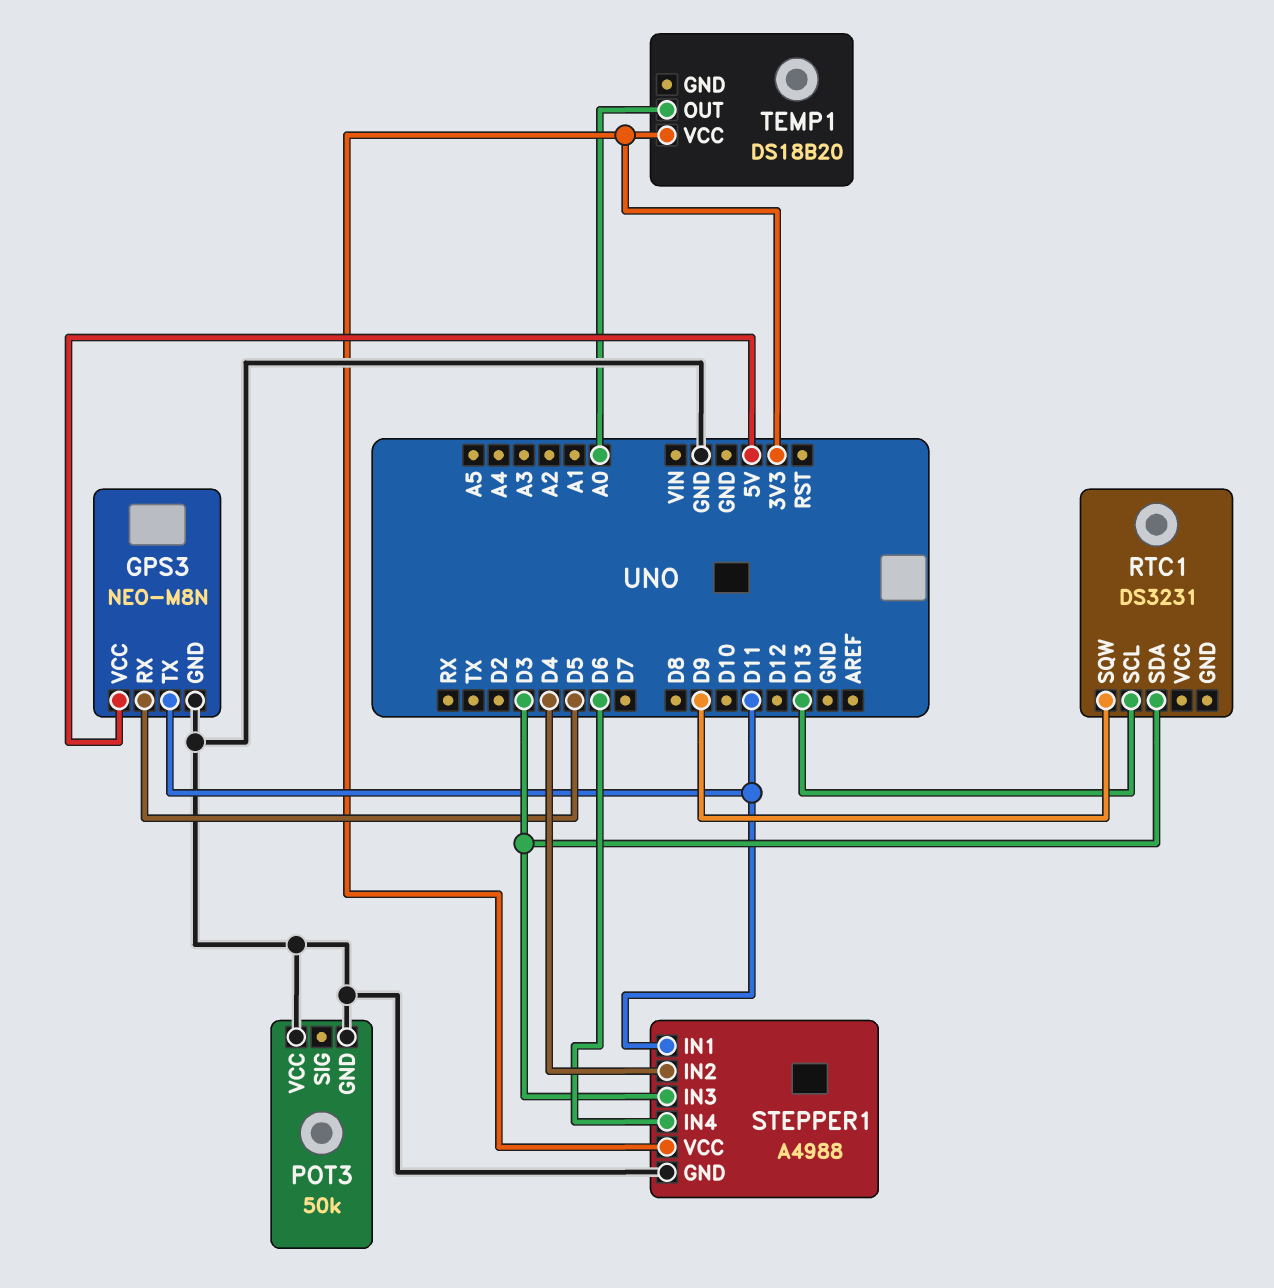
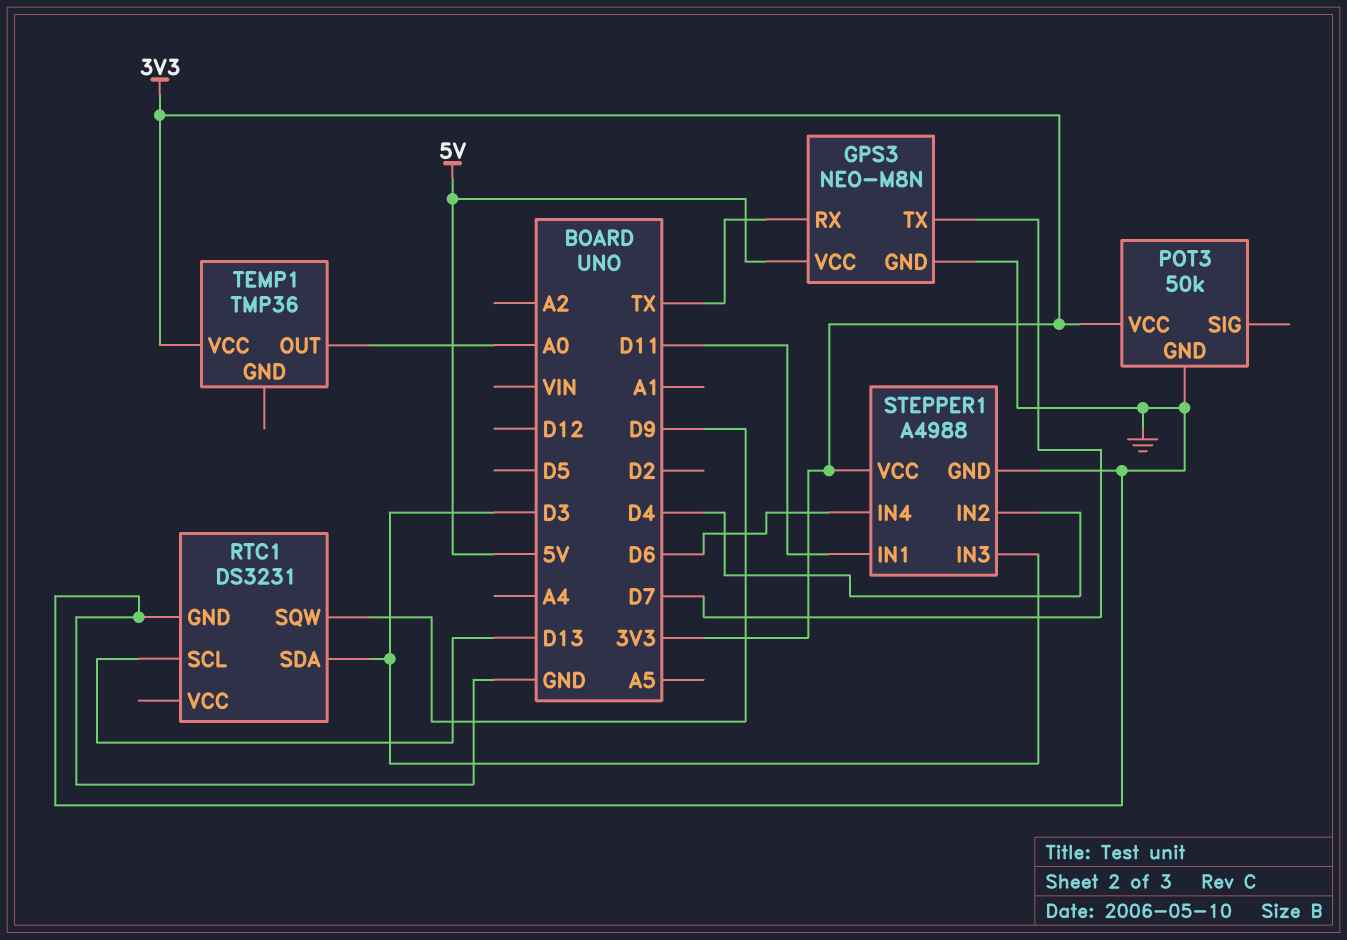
GPS3 pin RX: D5 -> TX
GPS3 pin TX: D11 -> D7
POT3 pin VCC: GND -> 3V3
RTC1 pin GND: none -> GND
TEMP1: DS18B20 -> TMP36

